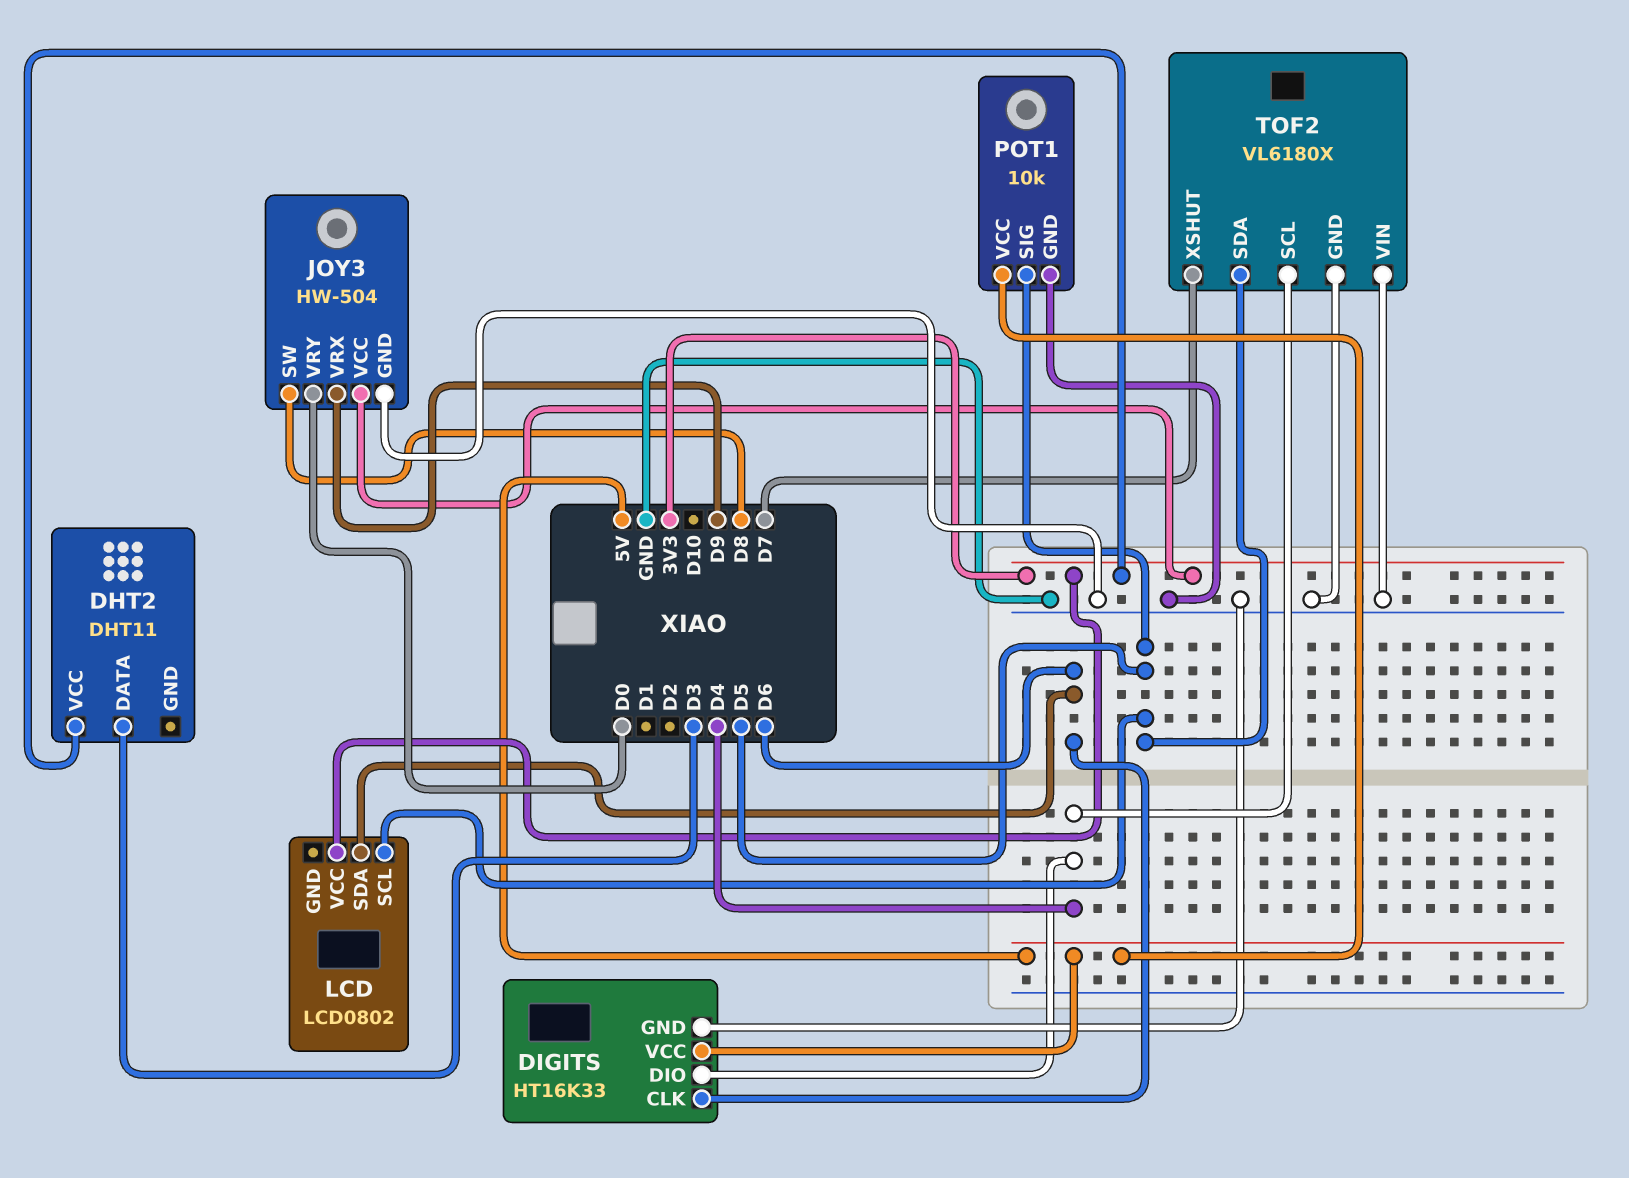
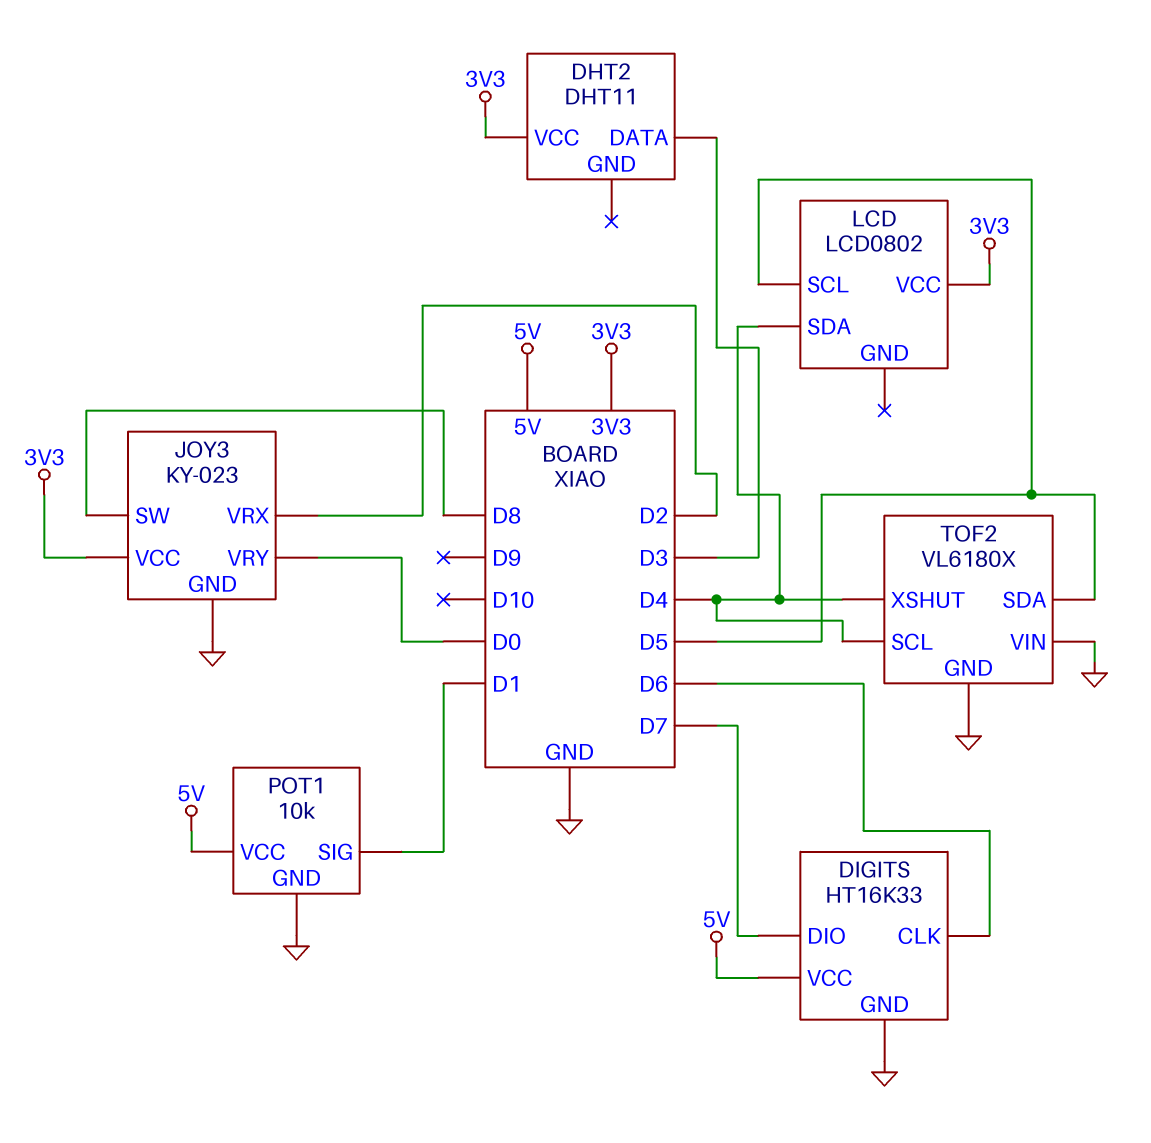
DIGITS pin DIO: D4 -> D7
JOY3: HW-504 -> KY-023
JOY3 pin VRX: D9 -> D2
LCD pin SDA: D6 -> D4
POT1 pin SIG: D5 -> D1
TOF2 pin XSHUT: D7 -> D4

